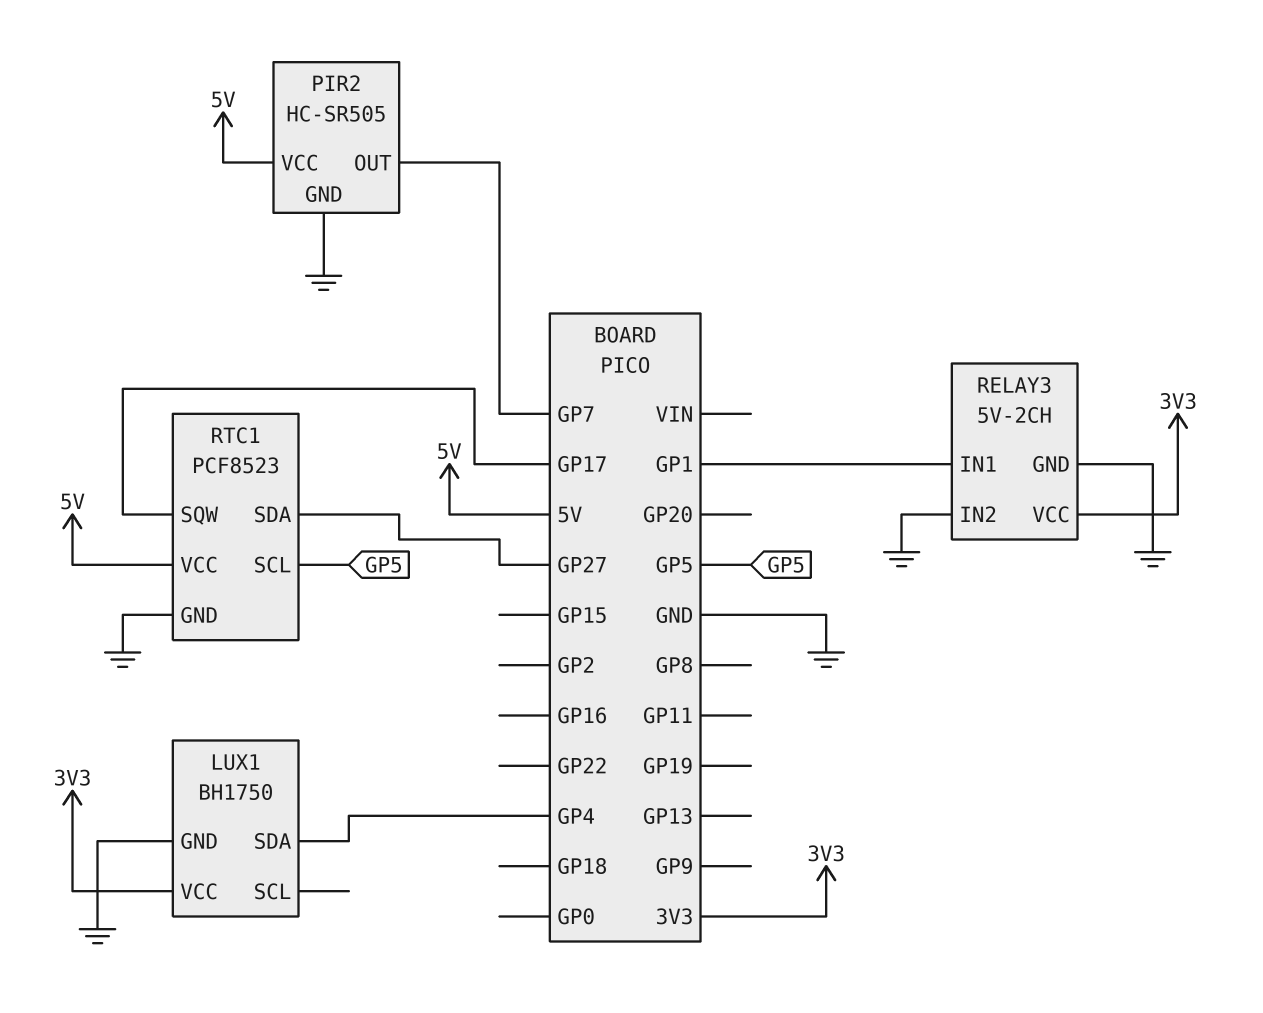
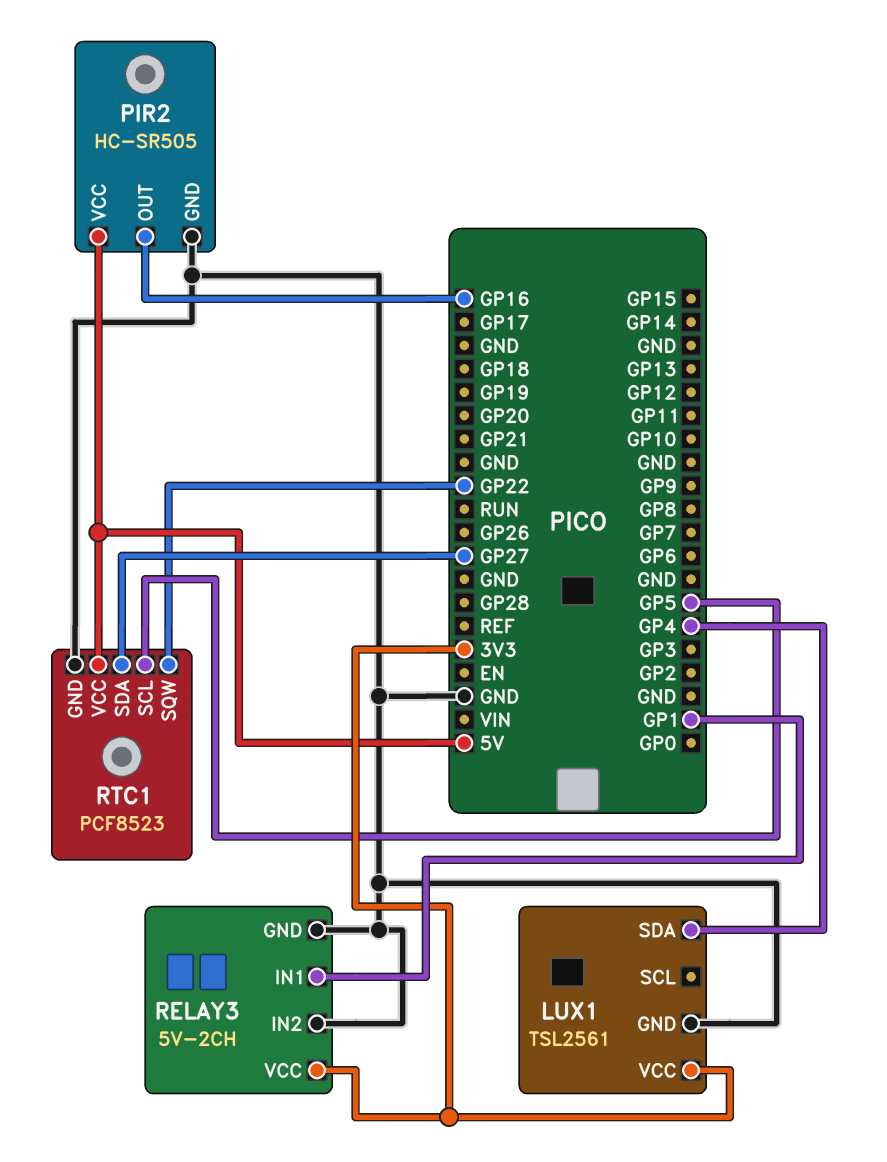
LUX1: BH1750 -> TSL2561
PIR2 pin OUT: GP7 -> GP16
RTC1 pin SQW: GP17 -> GP22

